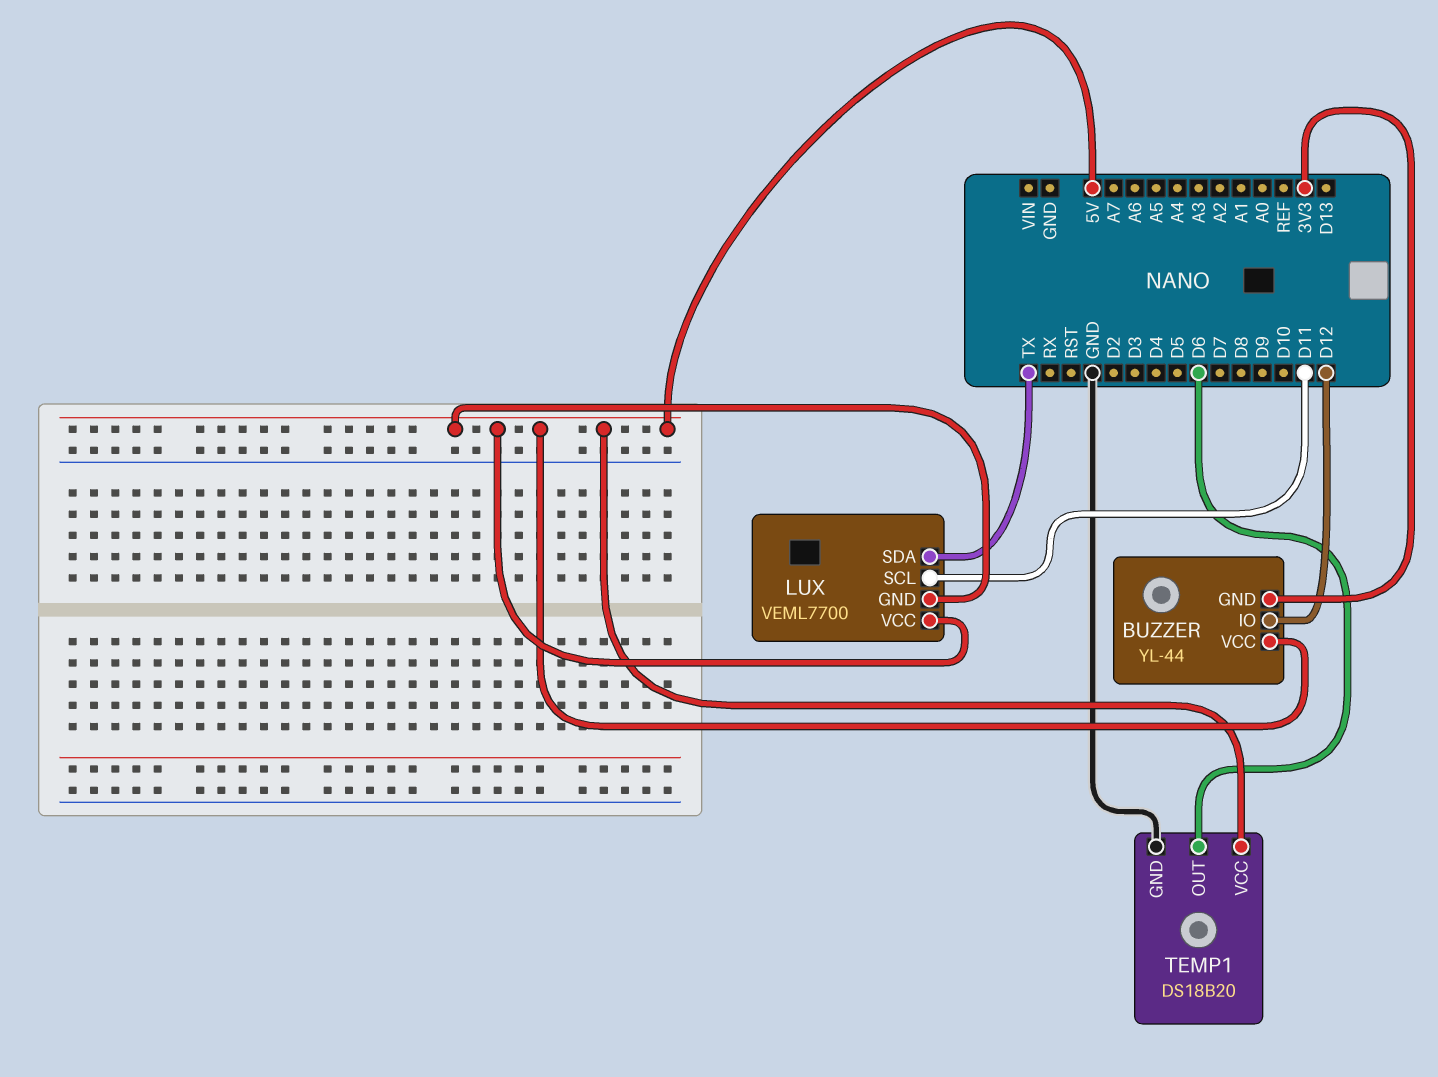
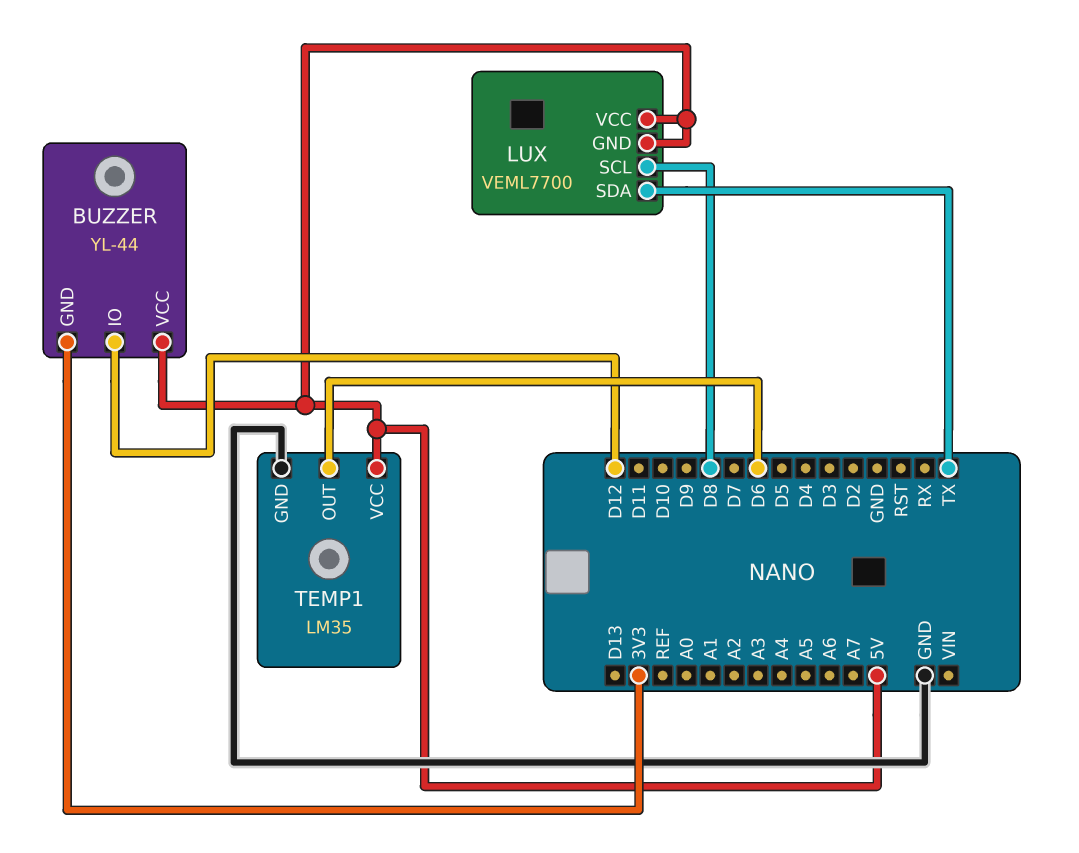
LUX pin SCL: D11 -> D8
TEMP1: DS18B20 -> LM35

